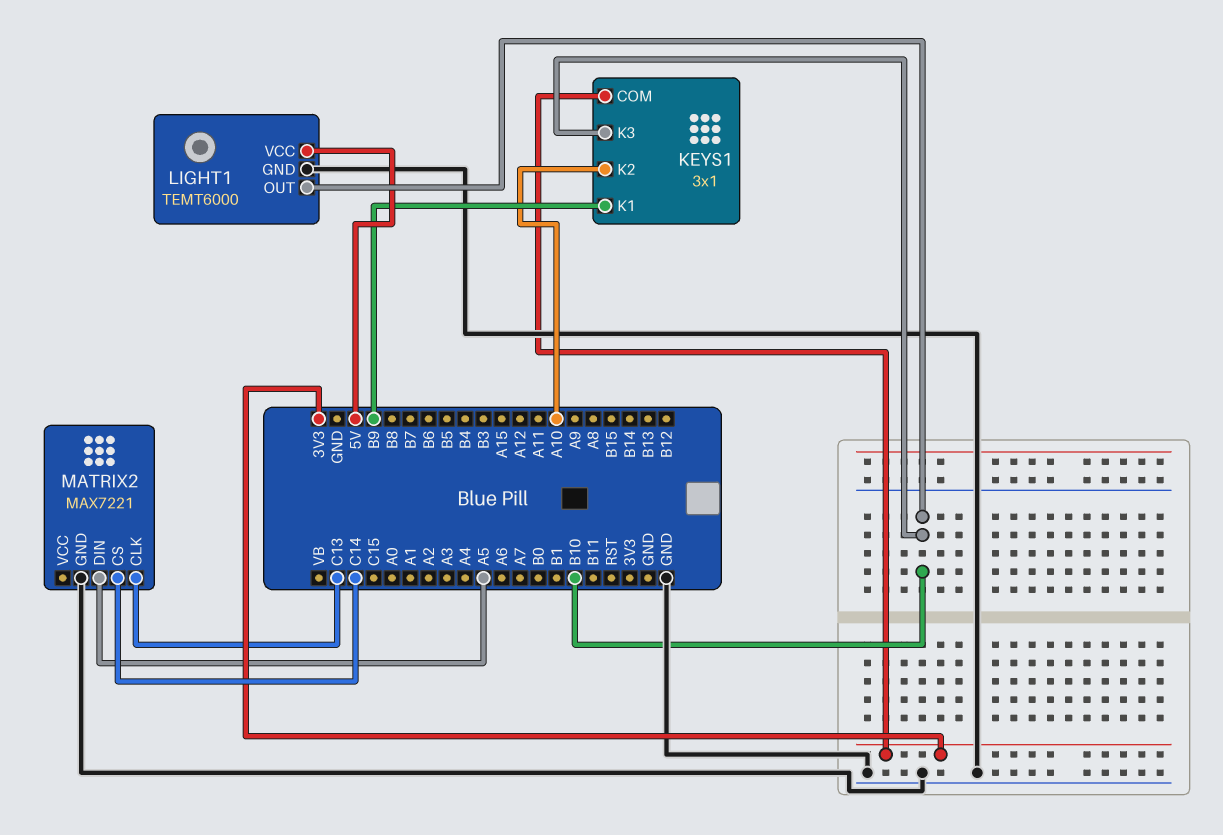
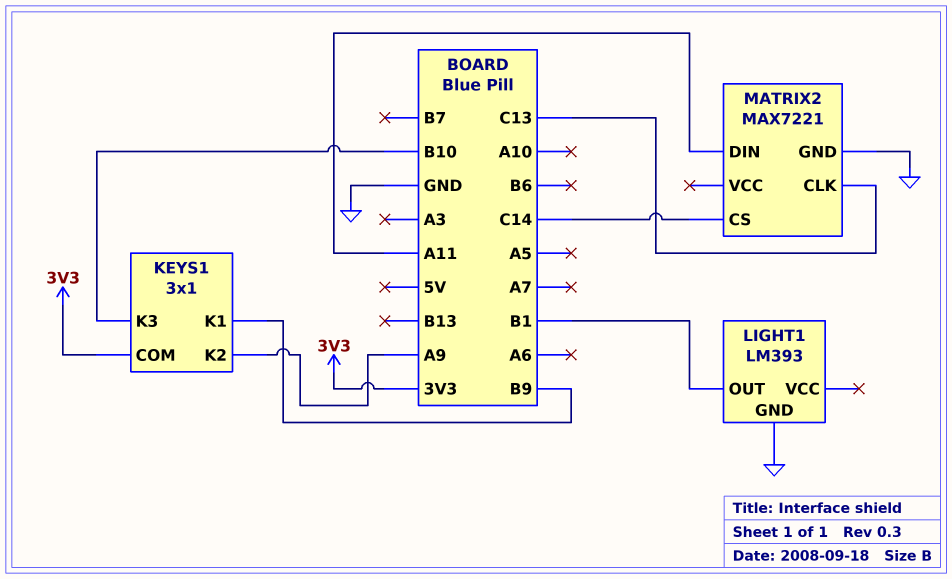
KEYS1 pin K2: A10 -> A9
LIGHT1: TEMT6000 -> LM393
LIGHT1 pin OUT: B10 -> B1
LIGHT1 pin VCC: 5V -> none
MATRIX2 pin DIN: A5 -> A11

